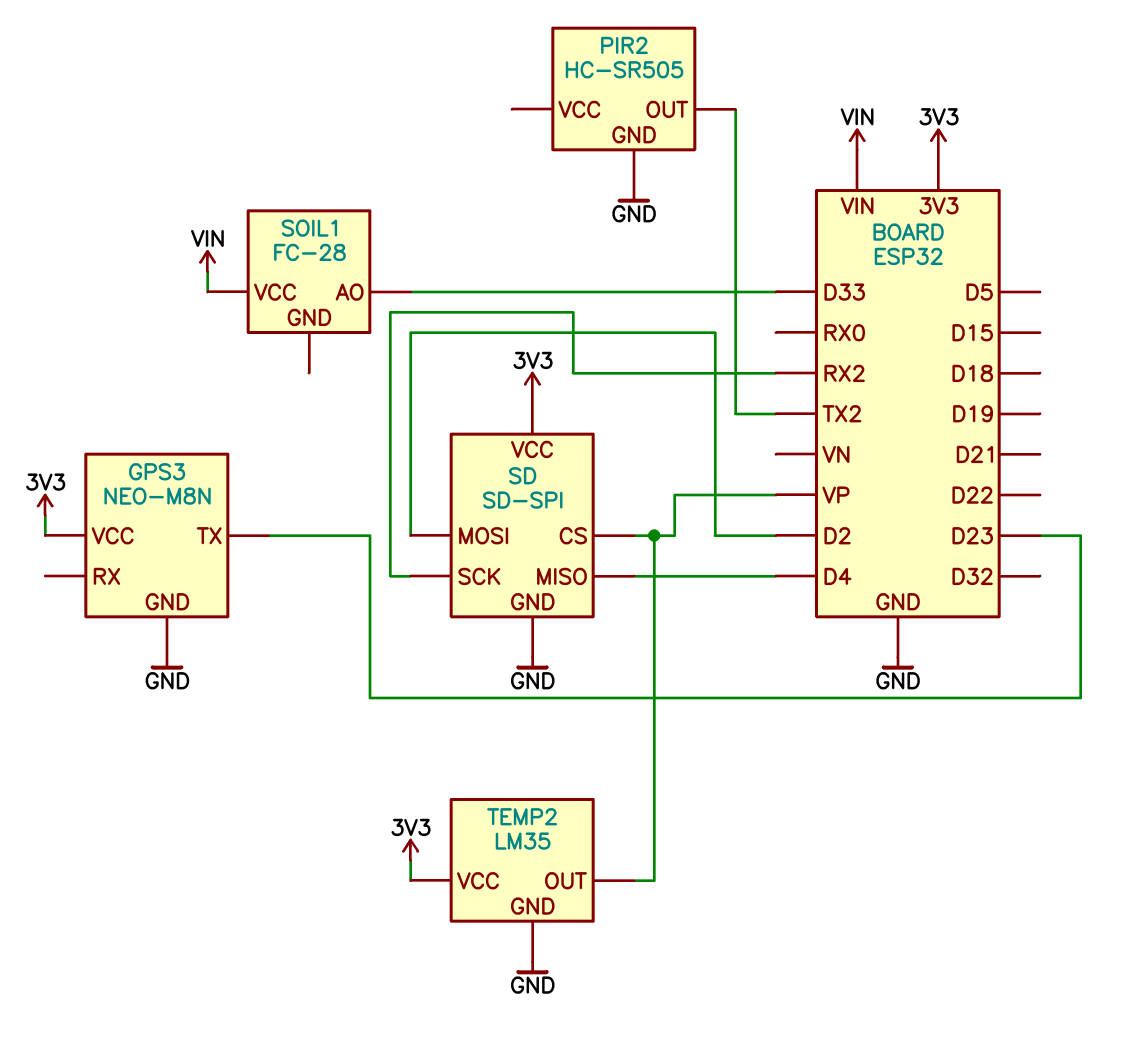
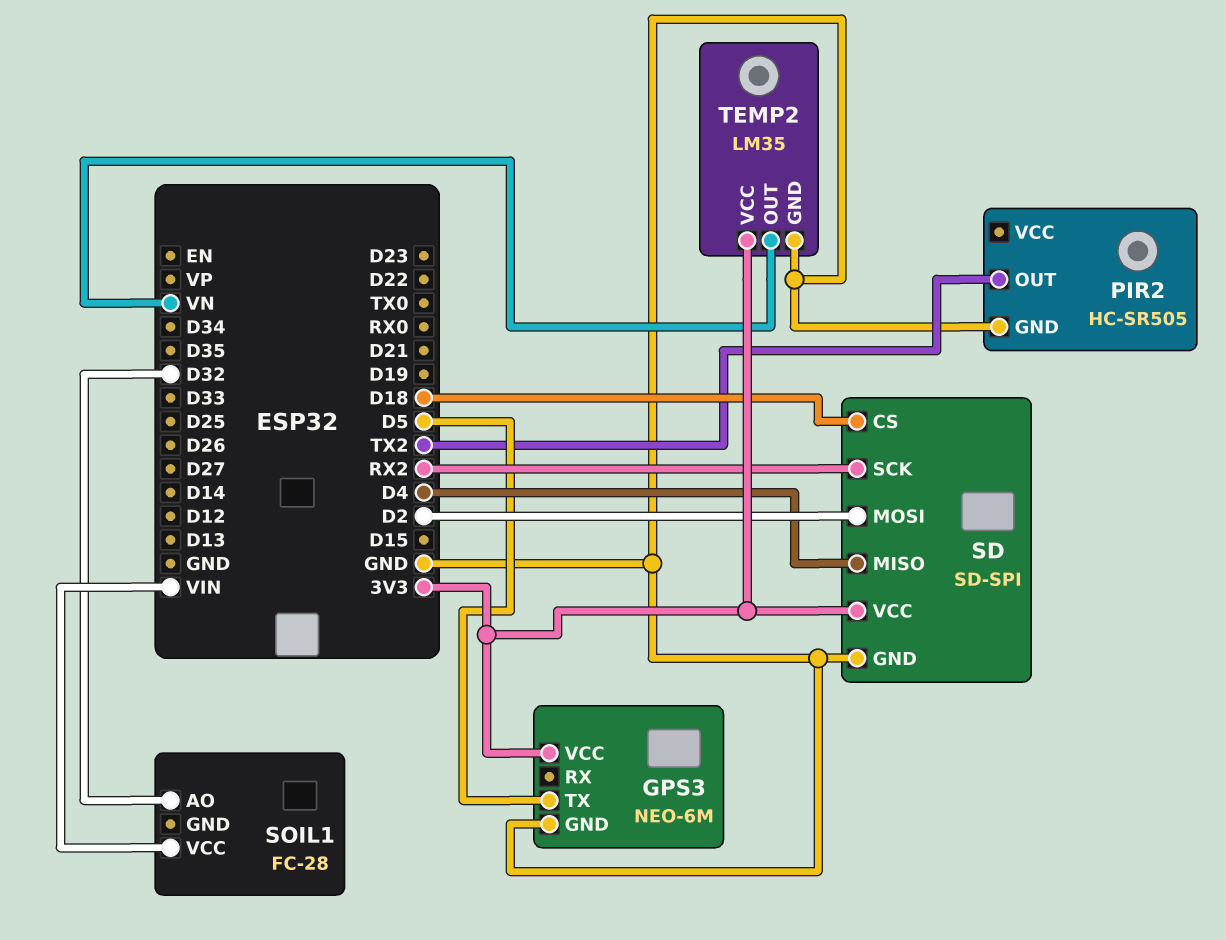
GPS3: NEO-M8N -> NEO-6M
GPS3 pin TX: D23 -> D5
SD pin CS: VP -> D18
SOIL1 pin AO: D33 -> D32
TEMP2 pin OUT: VP -> VN

